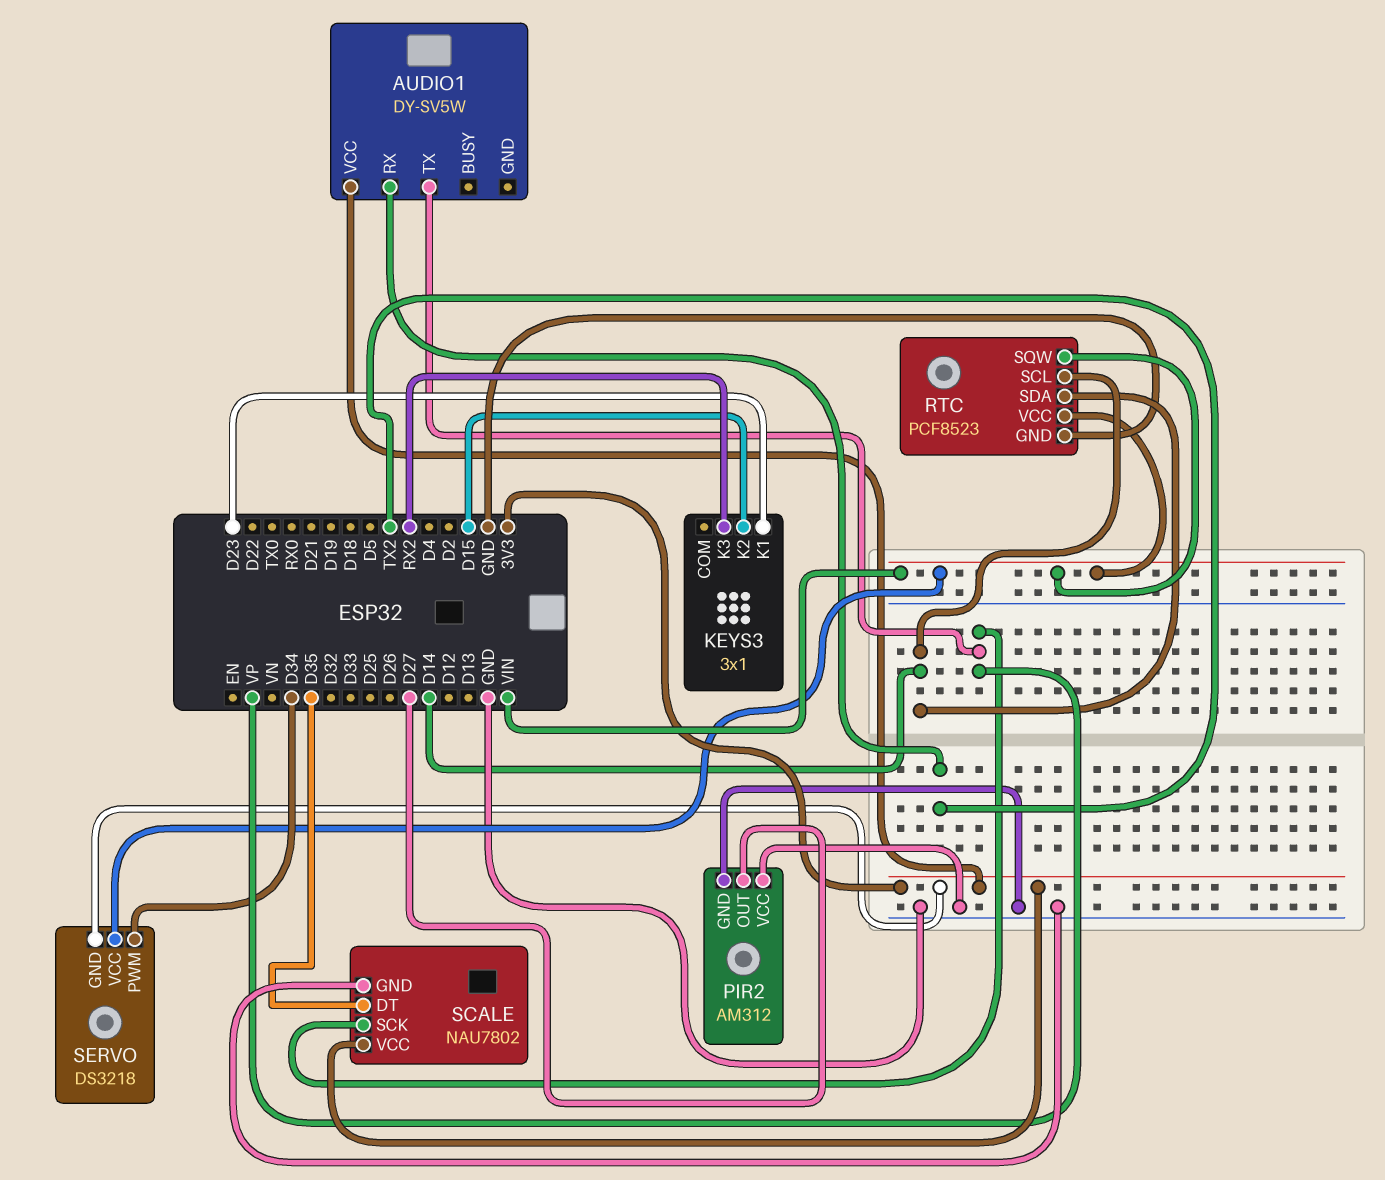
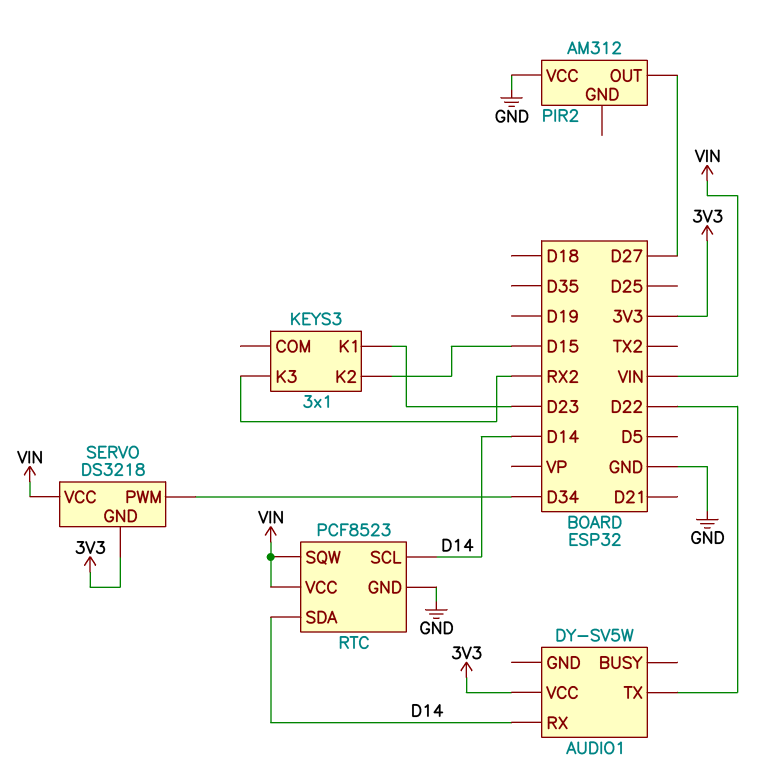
AUDIO1 pin RX: TX2 -> D14
AUDIO1 pin TX: VP -> D22
PIR2 pin GND: GND -> none
SCALE: NAU7802 -> none
SCALE pin DT: D35 -> none
SCALE pin GND: GND -> none
SCALE pin SCK: VP -> none
SCALE pin VCC: 3V3 -> none

